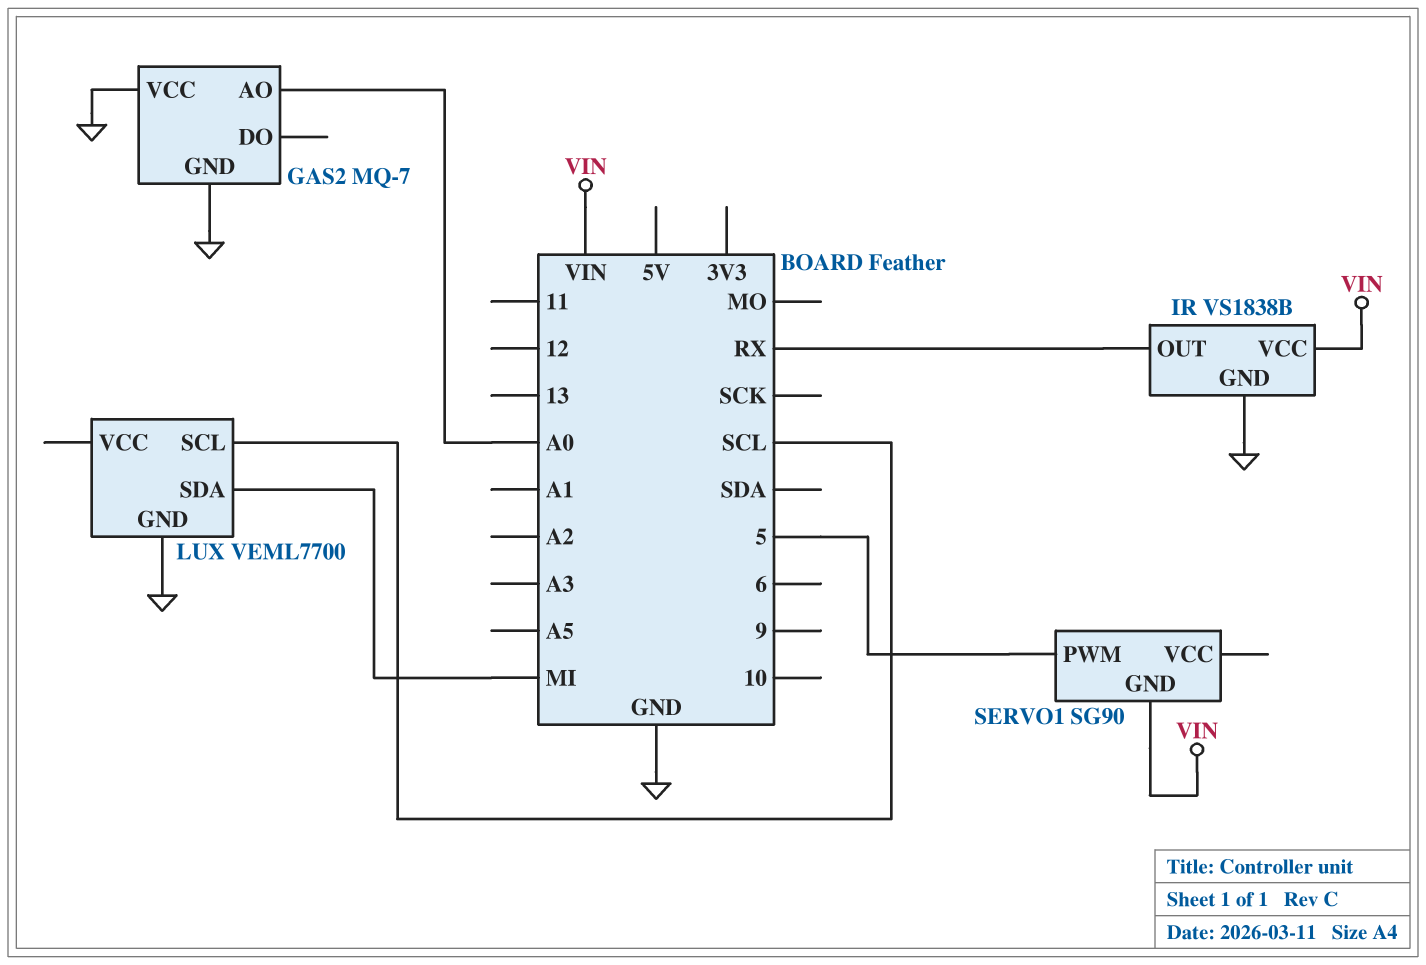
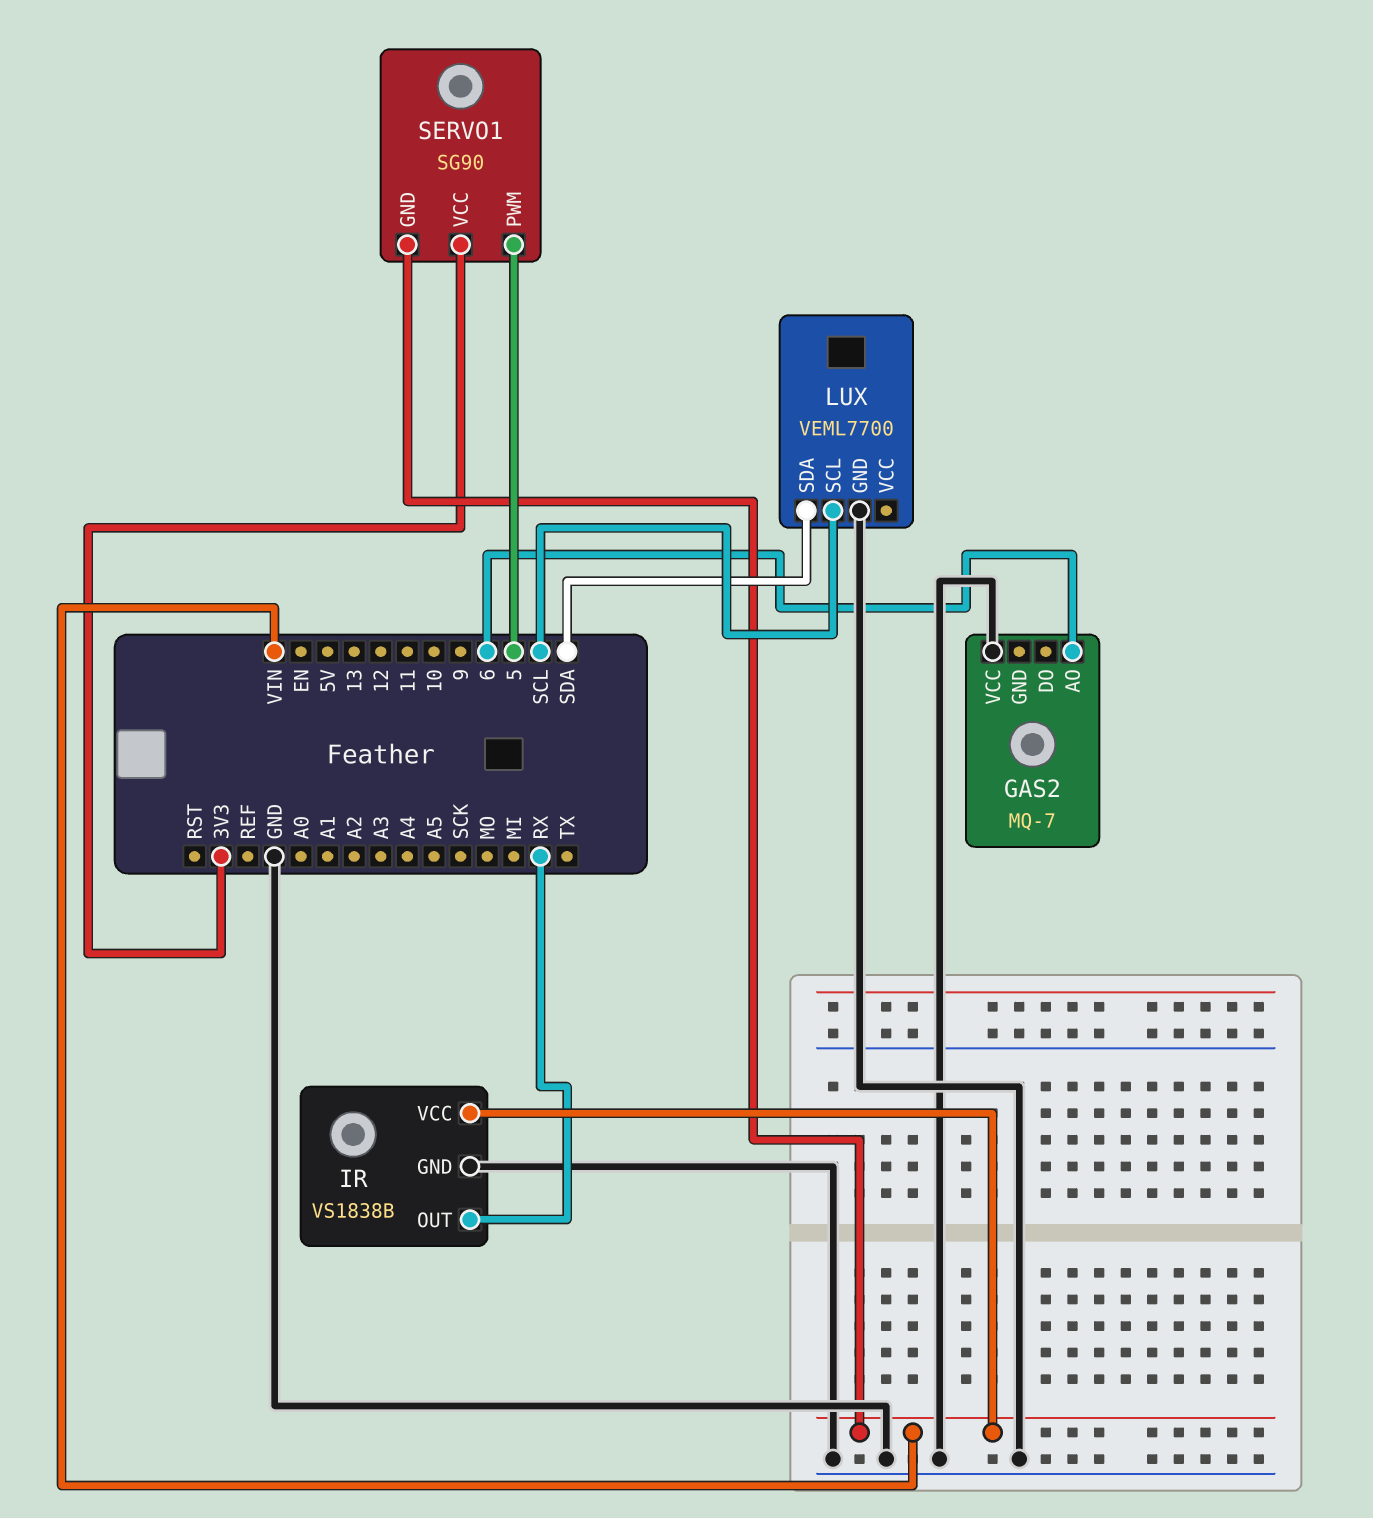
GAS2 pin AO: A0 -> 6
GAS2 pin GND: GND -> none
LUX pin SDA: MI -> SDA
SERVO1 pin VCC: none -> 3V3

